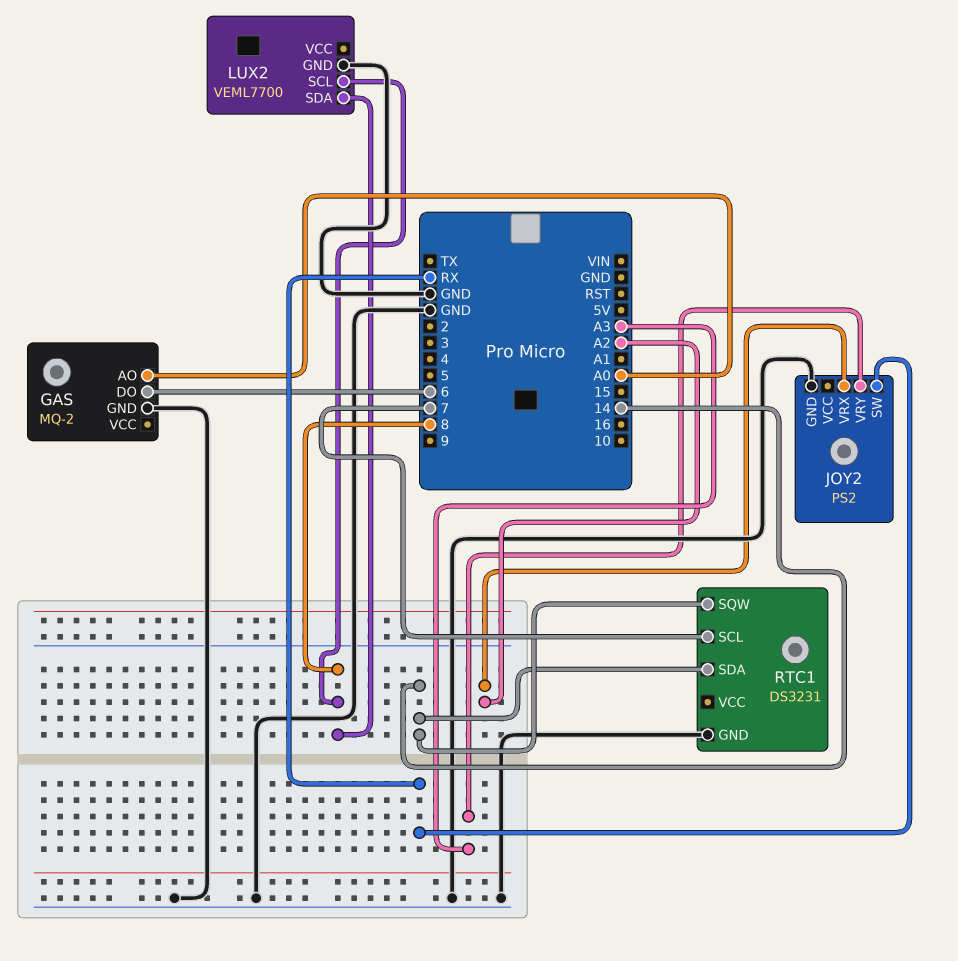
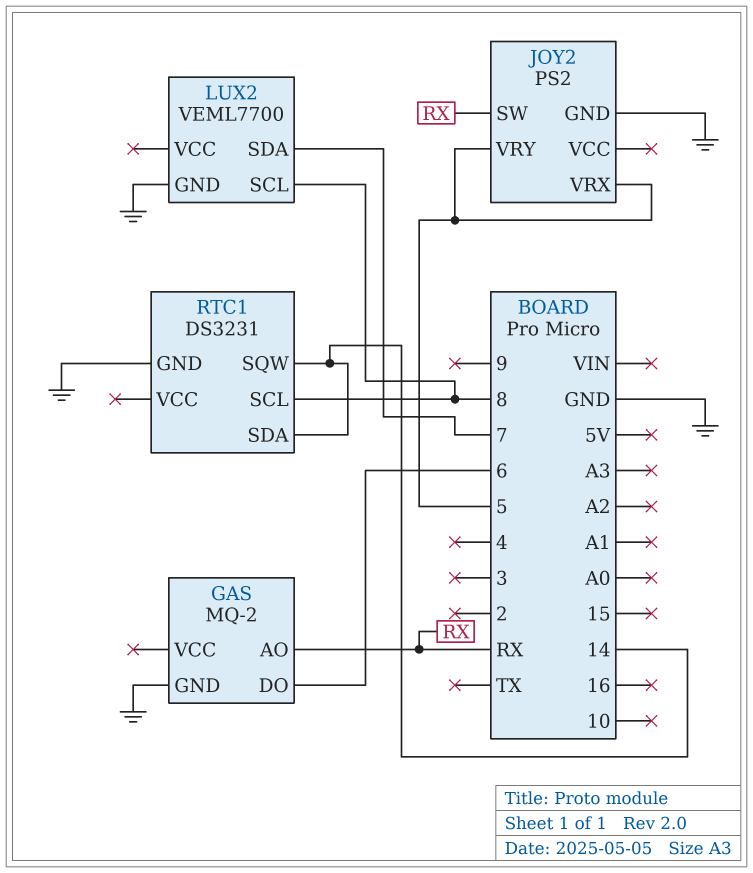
GAS pin AO: A0 -> RX
JOY2 pin VRX: A2 -> 5
JOY2 pin VRY: A3 -> 5
LUX2 pin SDA: 8 -> 7
RTC1 pin SCL: 7 -> 8

